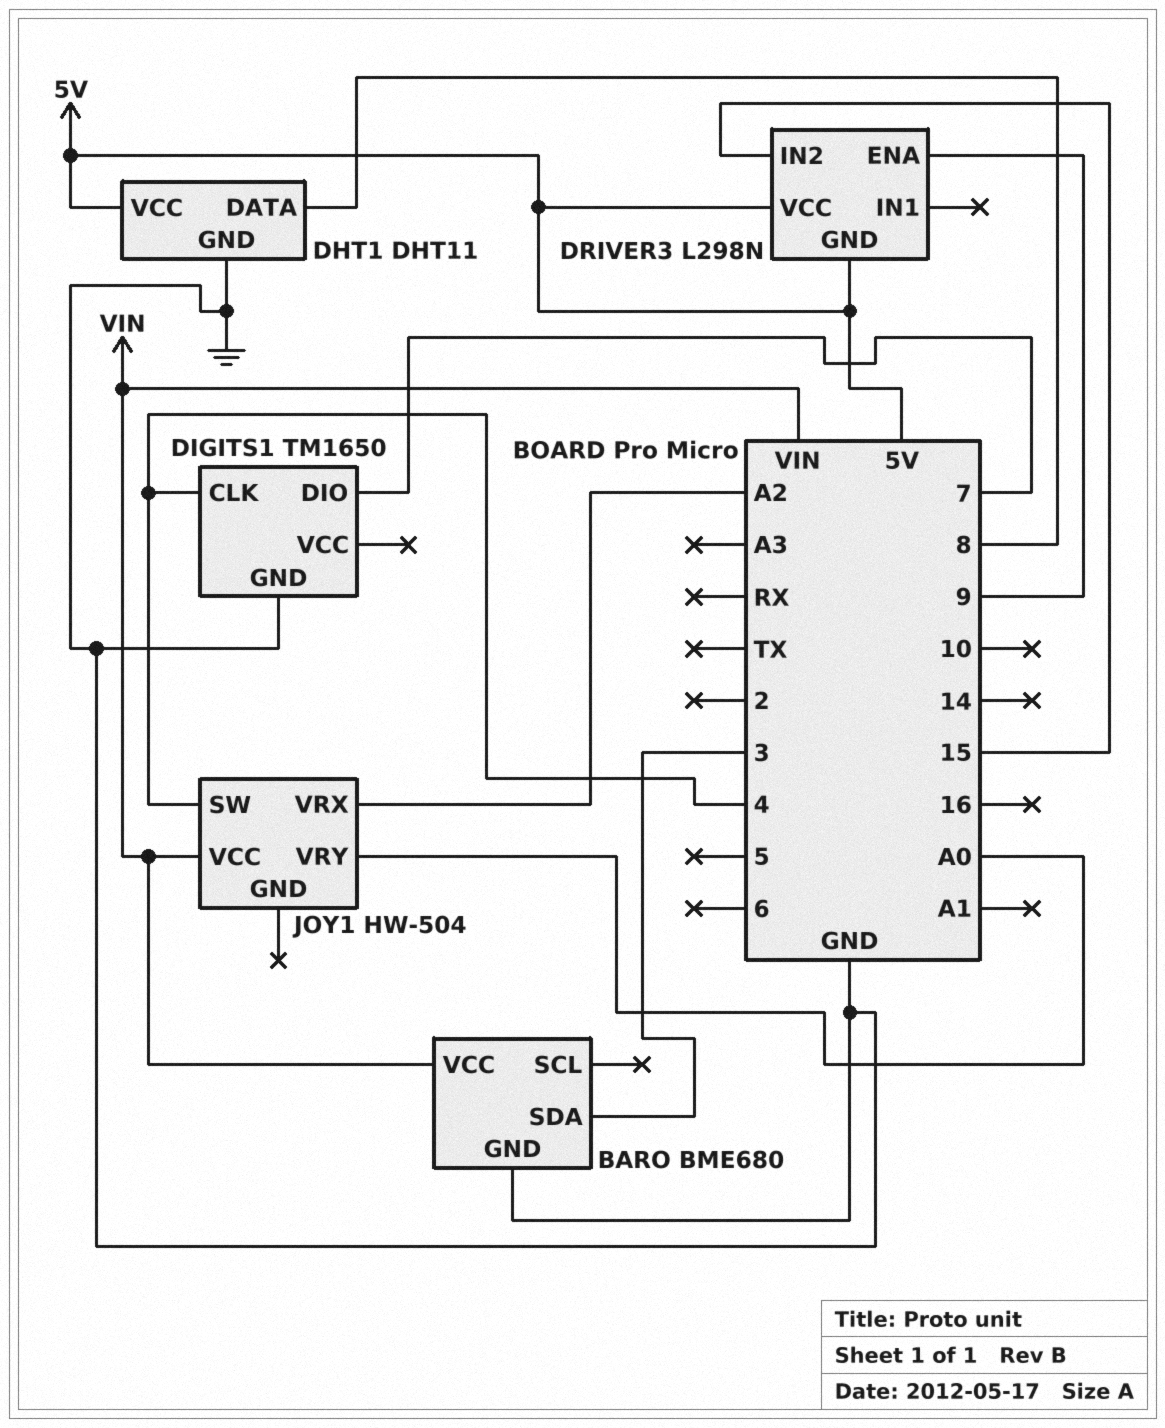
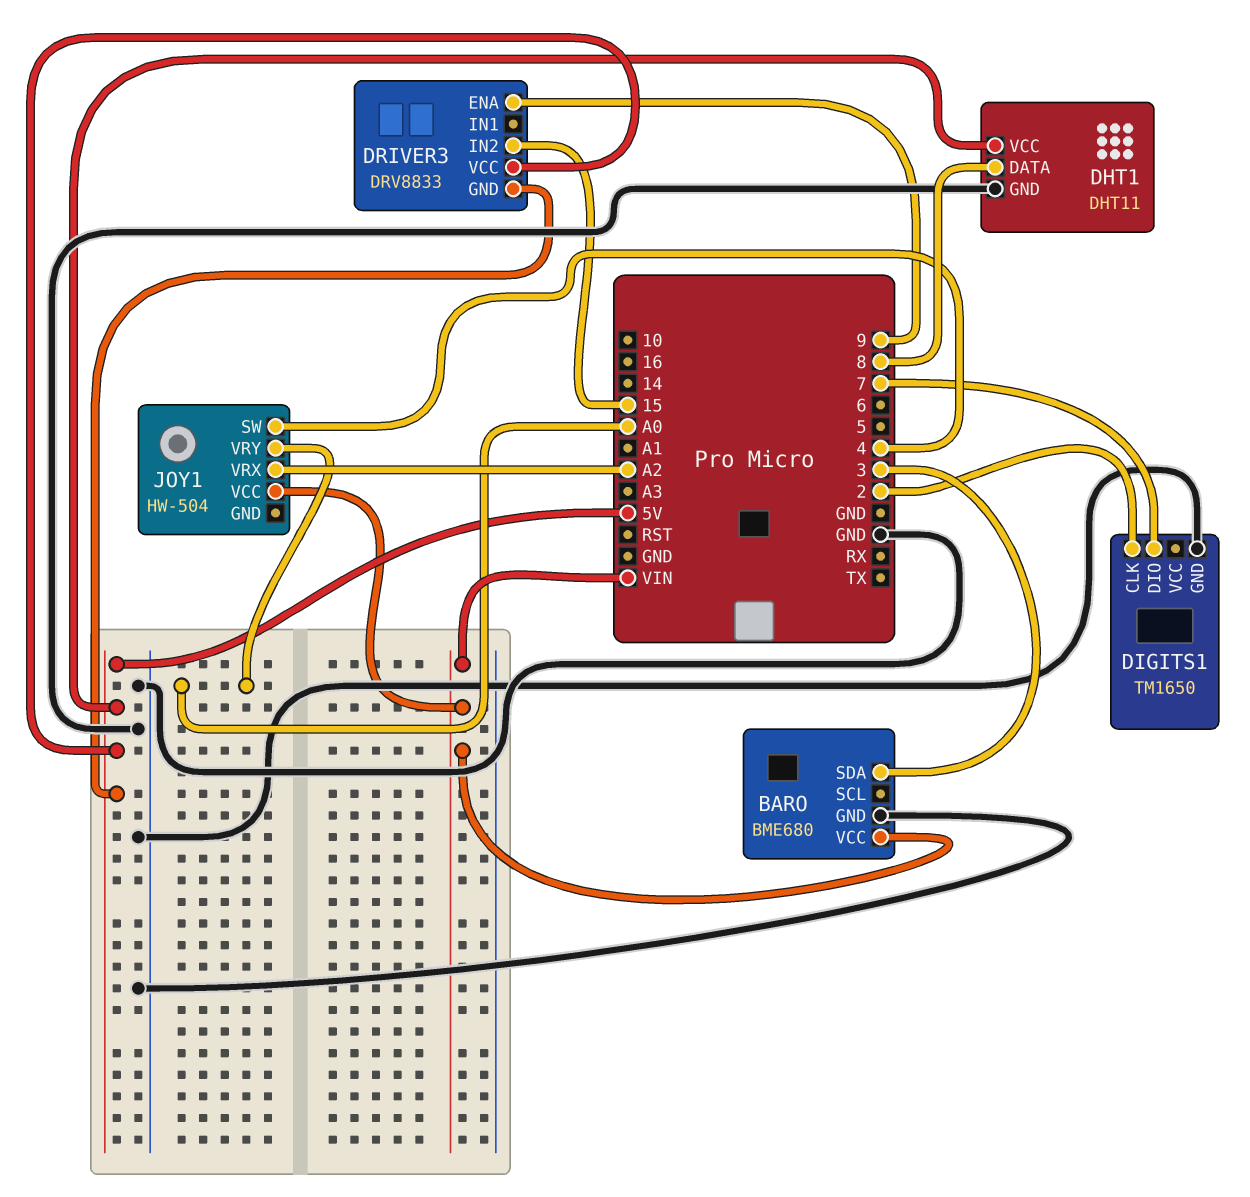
DIGITS1 pin CLK: 4 -> 2
DRIVER3: L298N -> DRV8833

